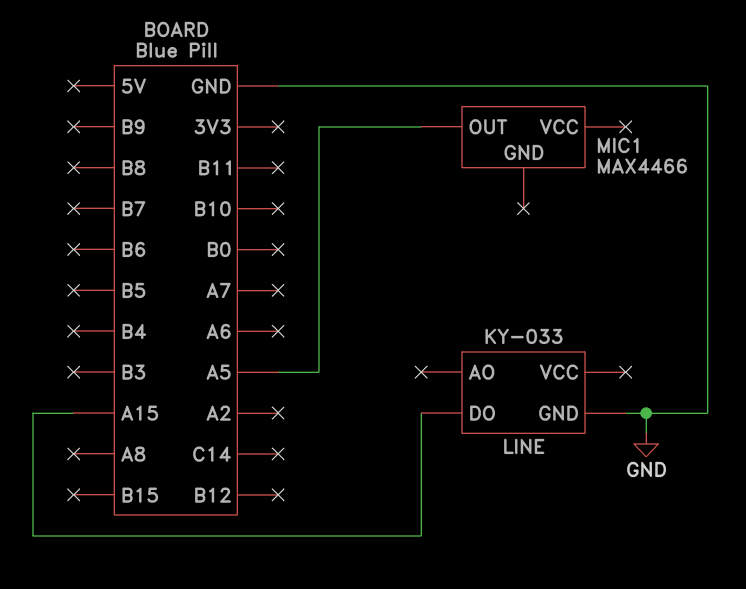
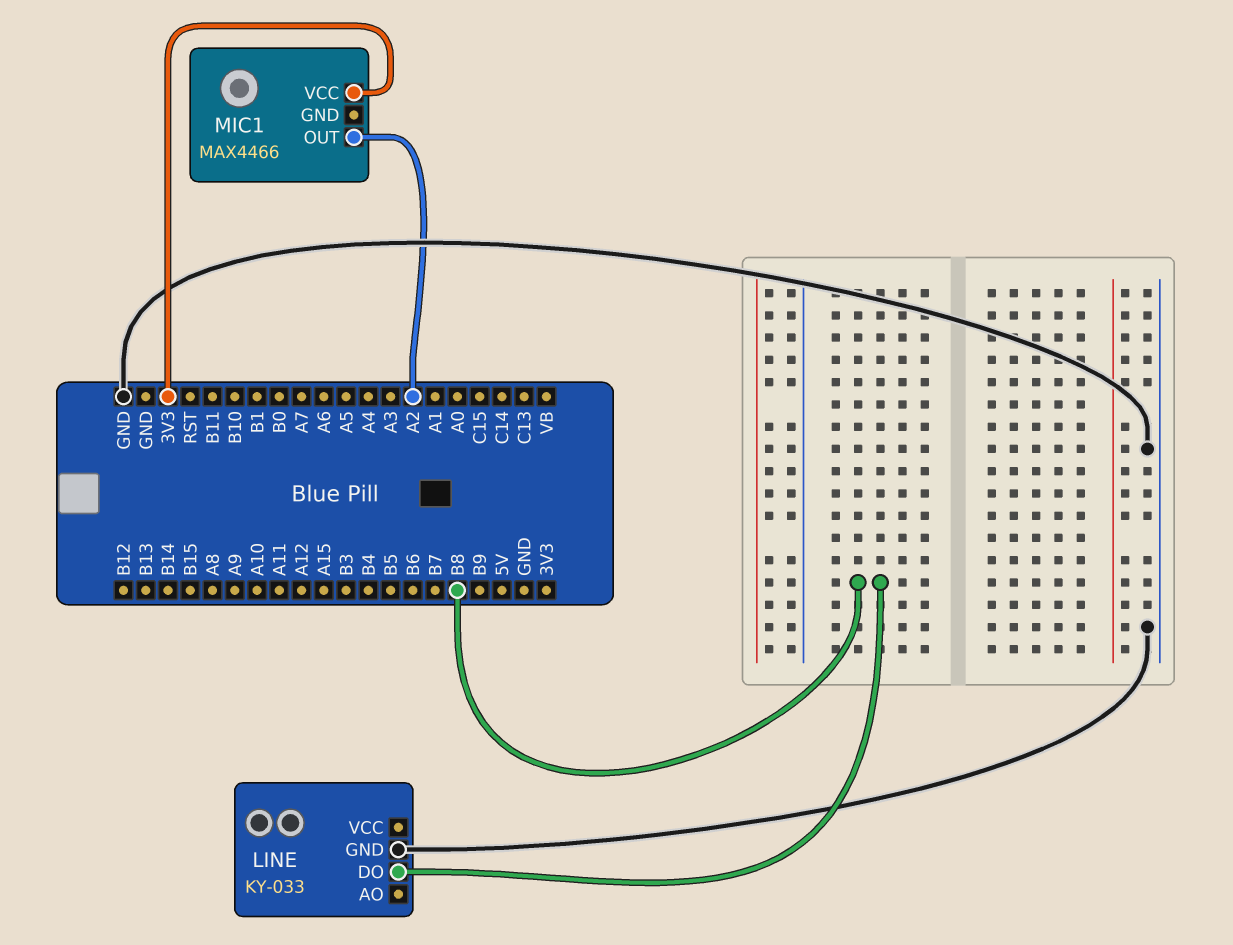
LINE pin DO: A15 -> B8
MIC1 pin OUT: A5 -> A2
MIC1 pin VCC: none -> 3V3

